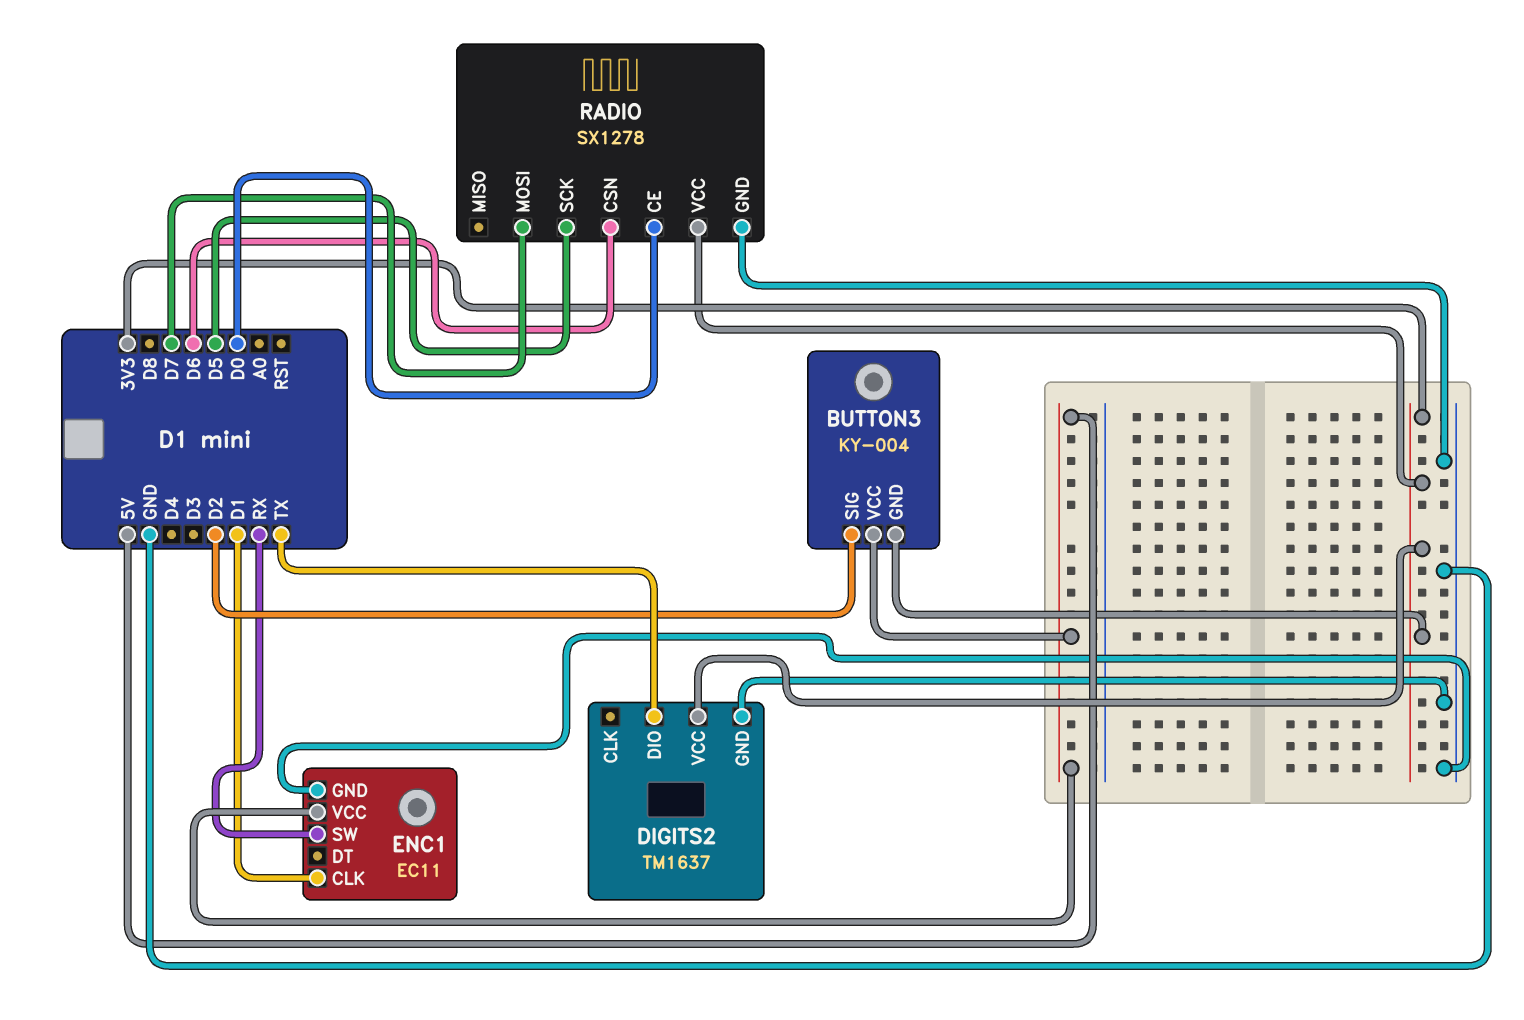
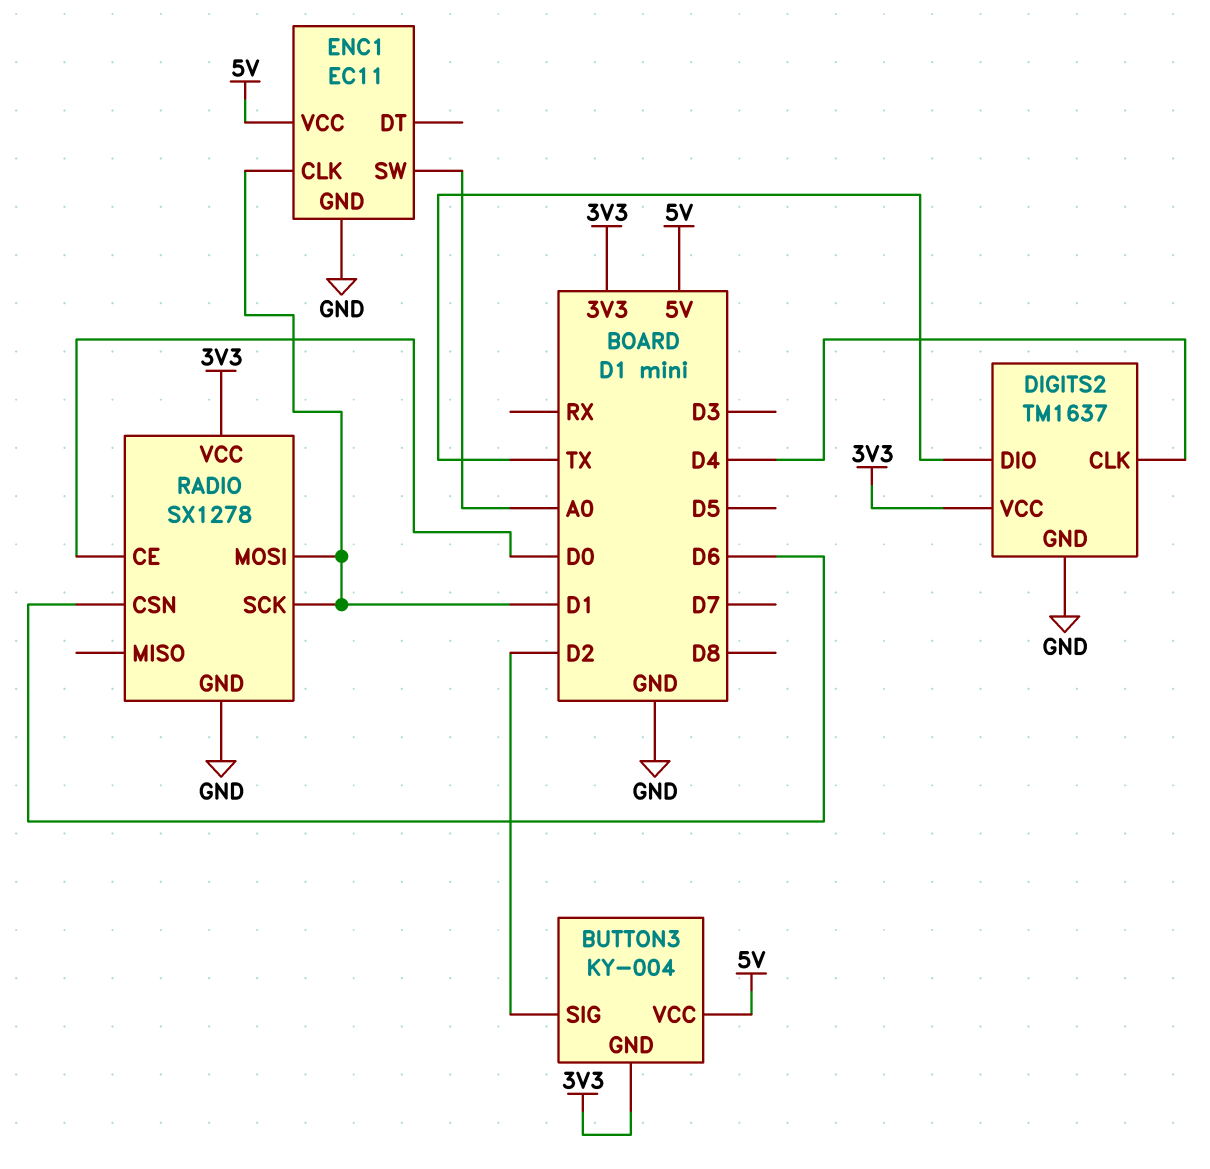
DIGITS2 pin CLK: none -> D4
ENC1 pin SW: RX -> A0
RADIO pin MOSI: D7 -> D1
RADIO pin SCK: D5 -> D1

